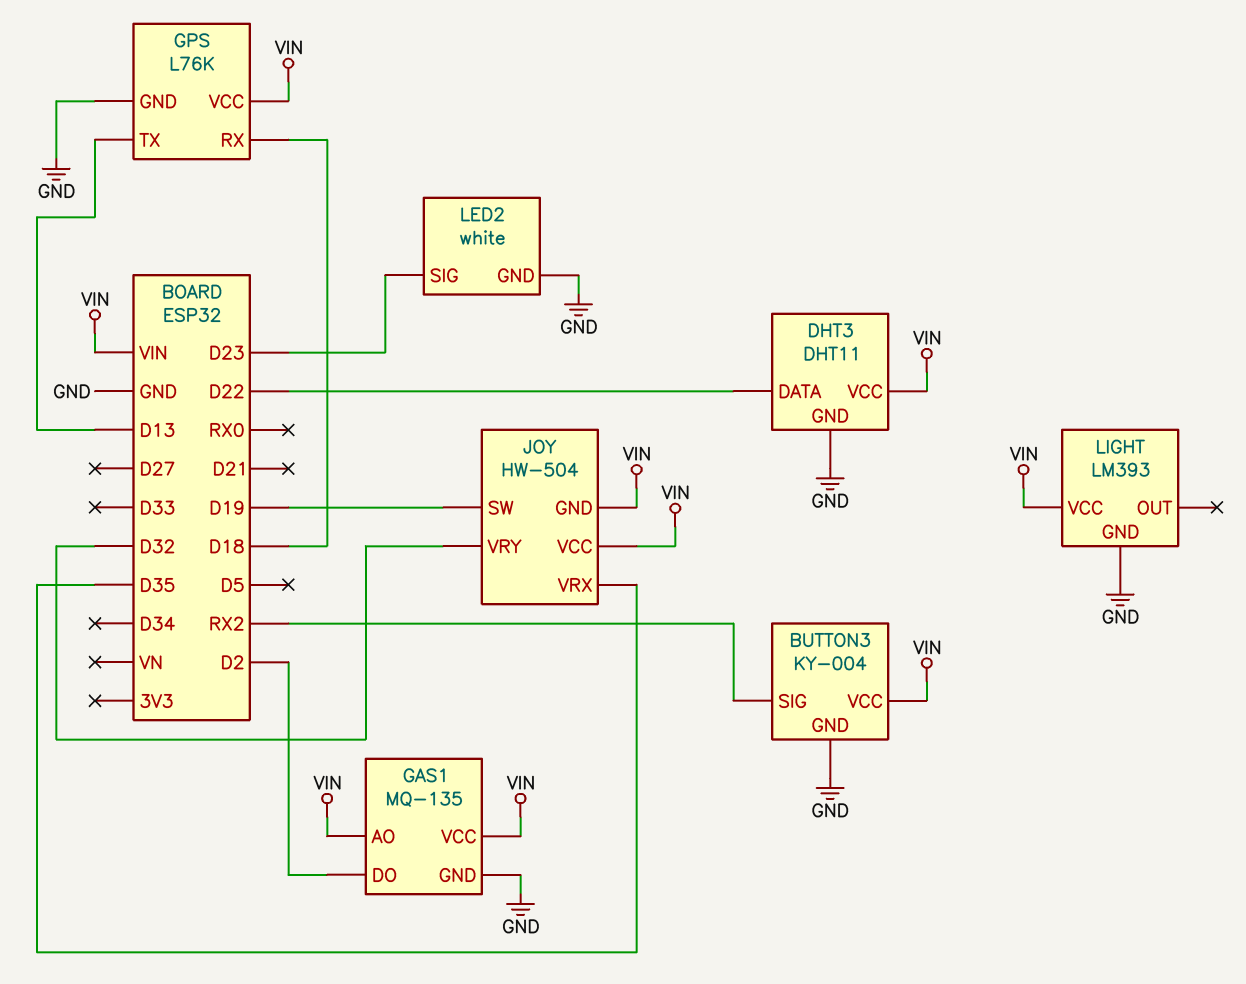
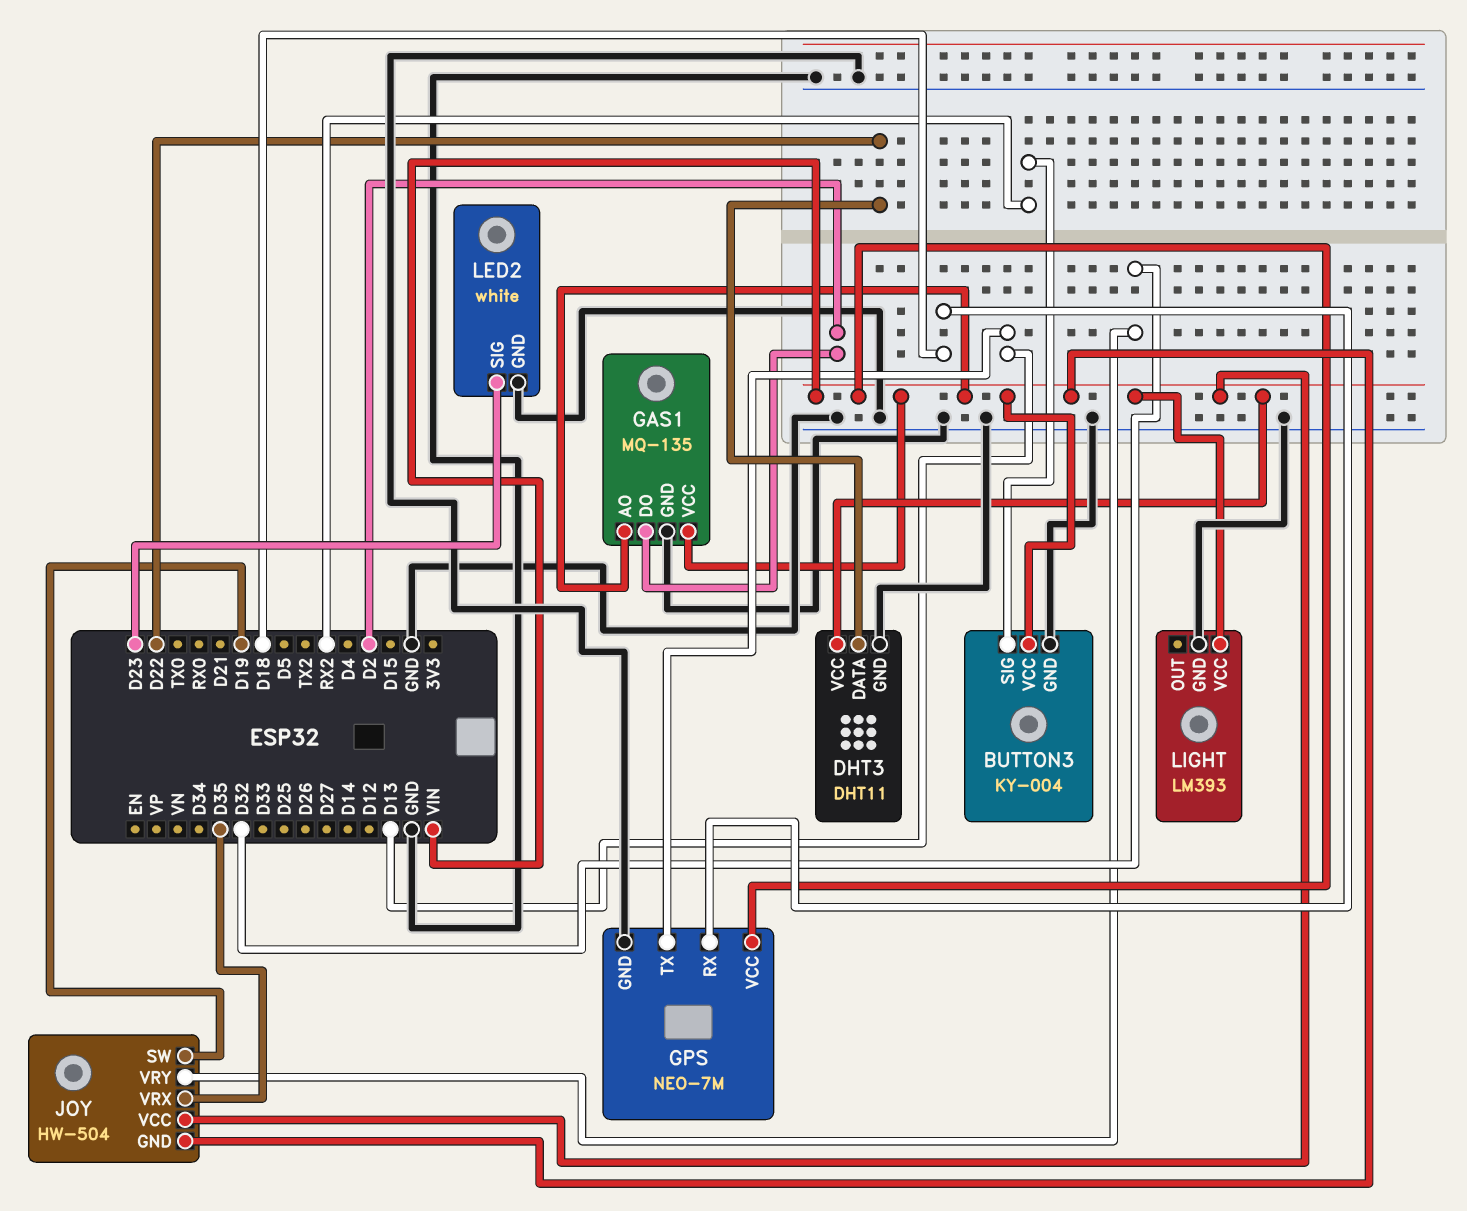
GPS: L76K -> NEO-7M

